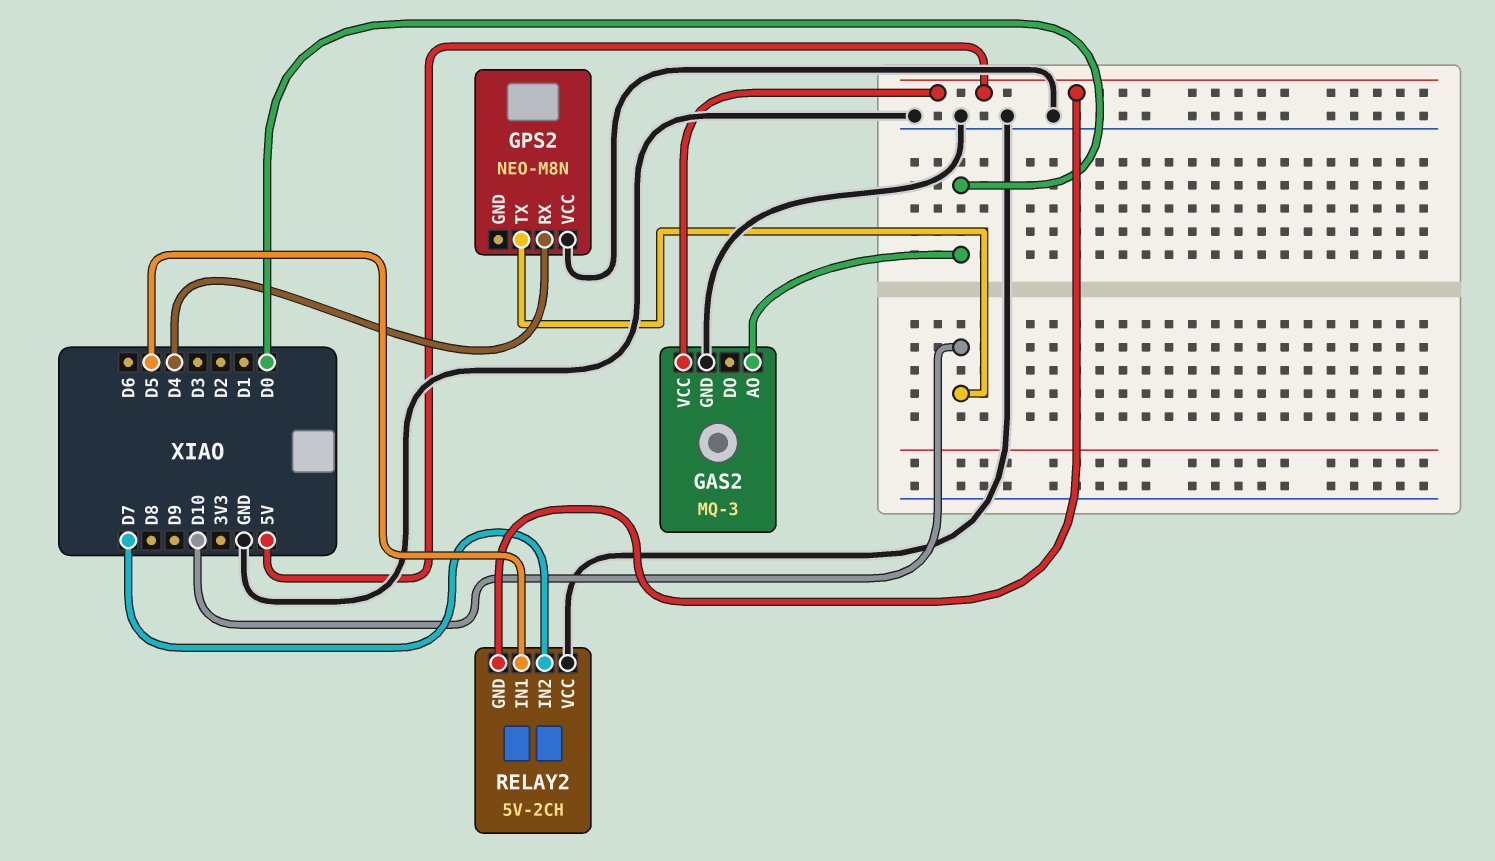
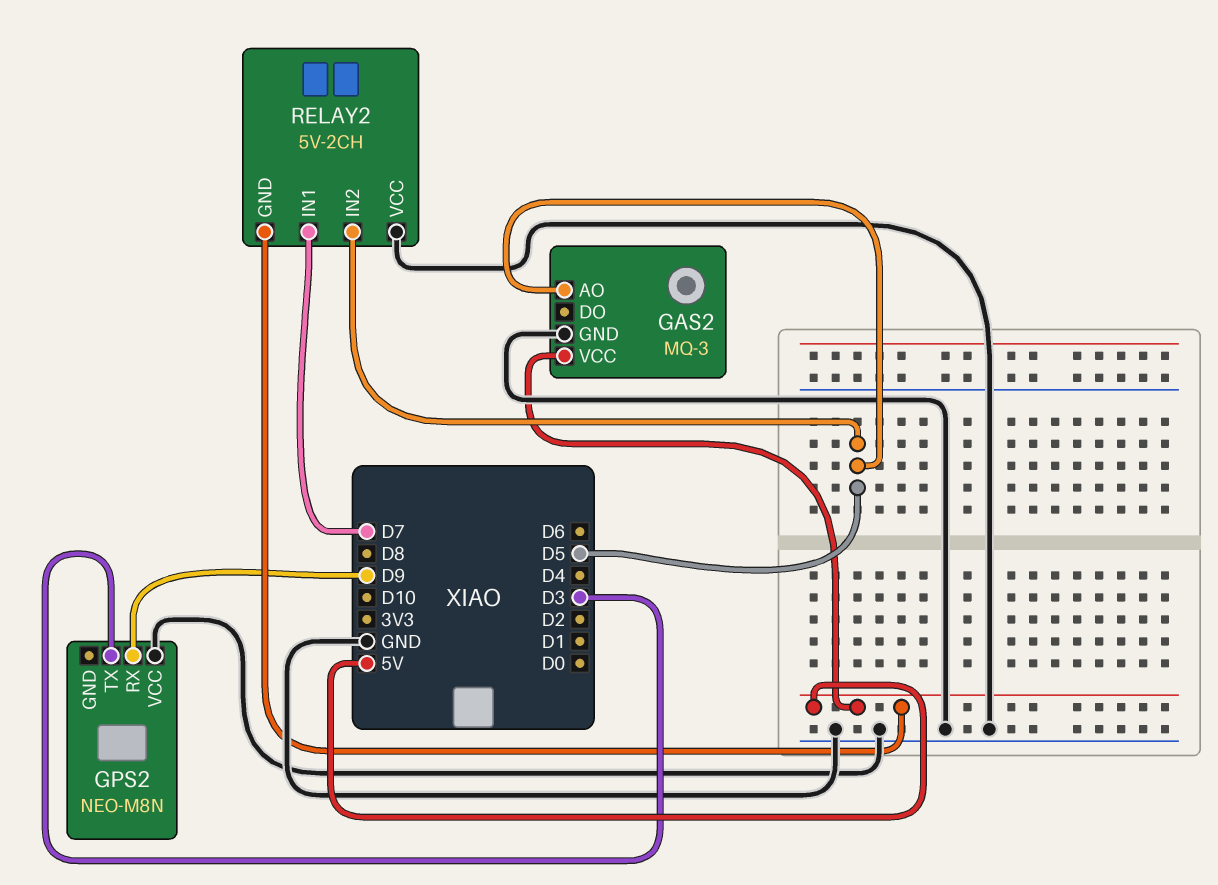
GAS2 pin AO: D0 -> D5
GPS2 pin RX: D4 -> D9
GPS2 pin TX: D10 -> D3
RELAY2 pin IN1: D5 -> D7
RELAY2 pin IN2: D7 -> D5

